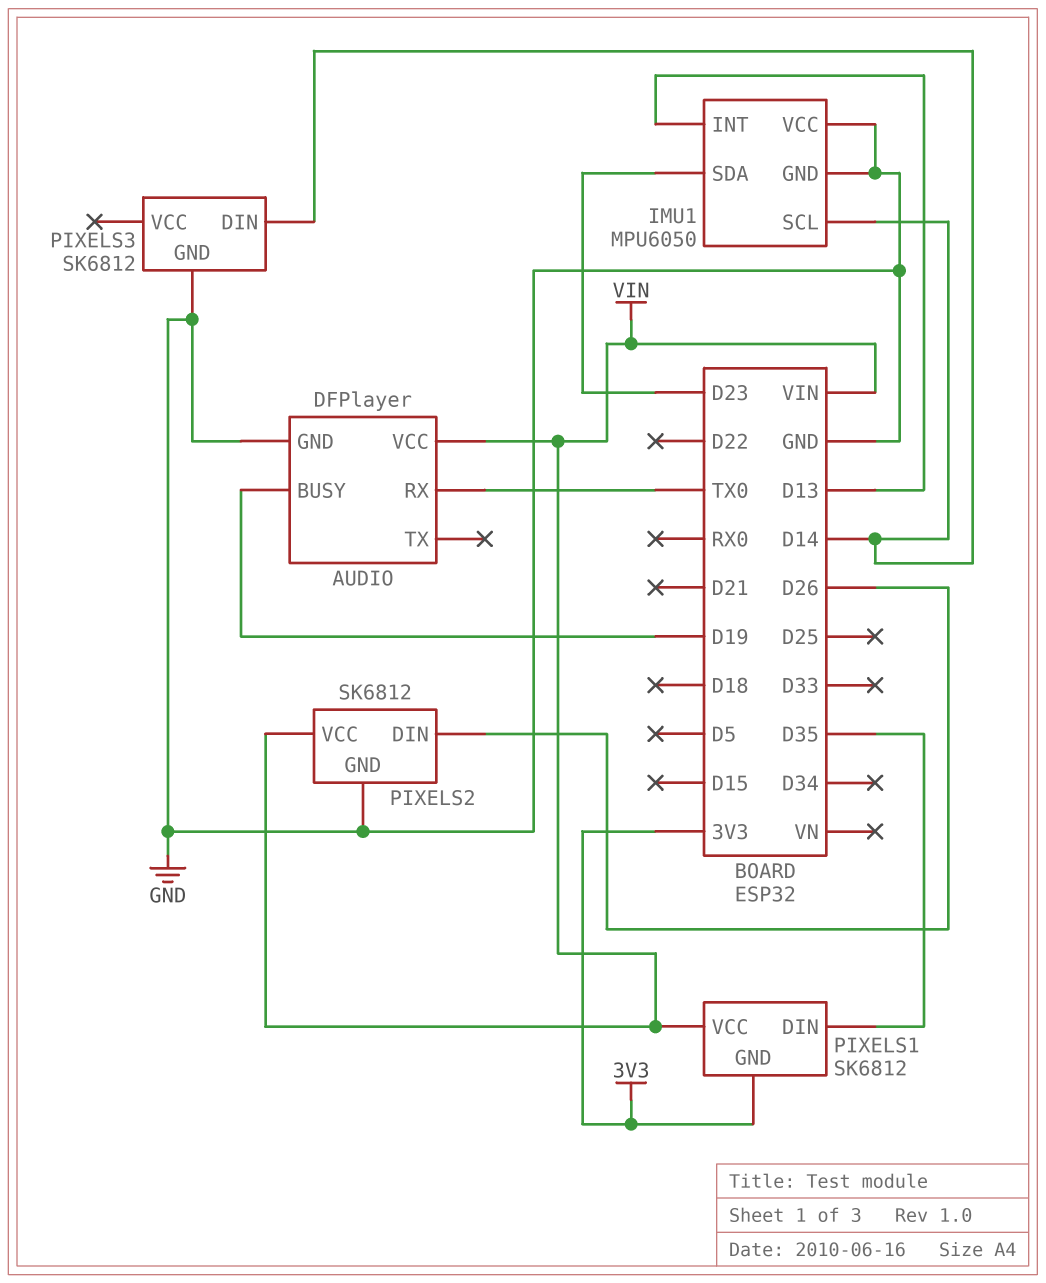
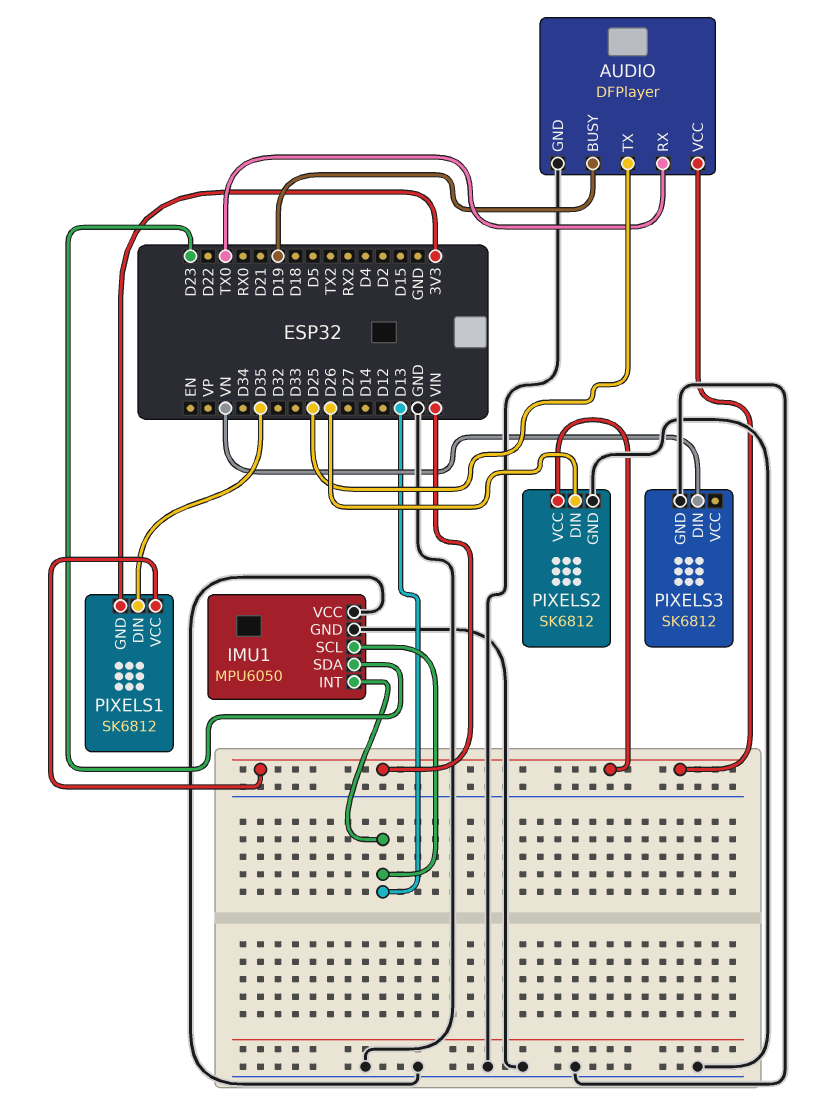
AUDIO pin TX: none -> D25
IMU1 pin SCL: D14 -> D13
PIXELS3 pin DIN: D14 -> VN

